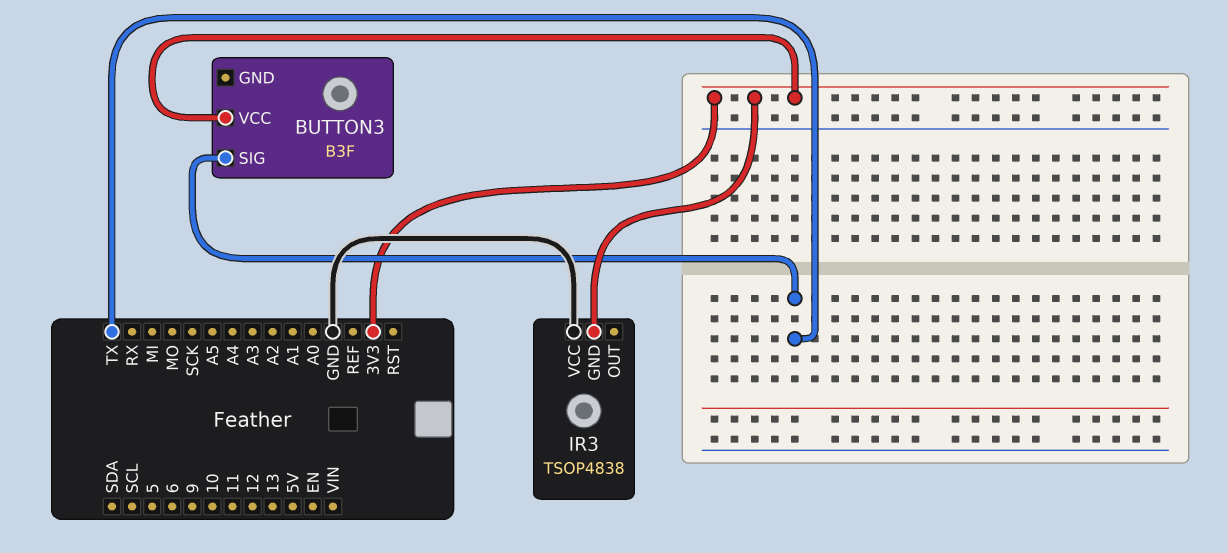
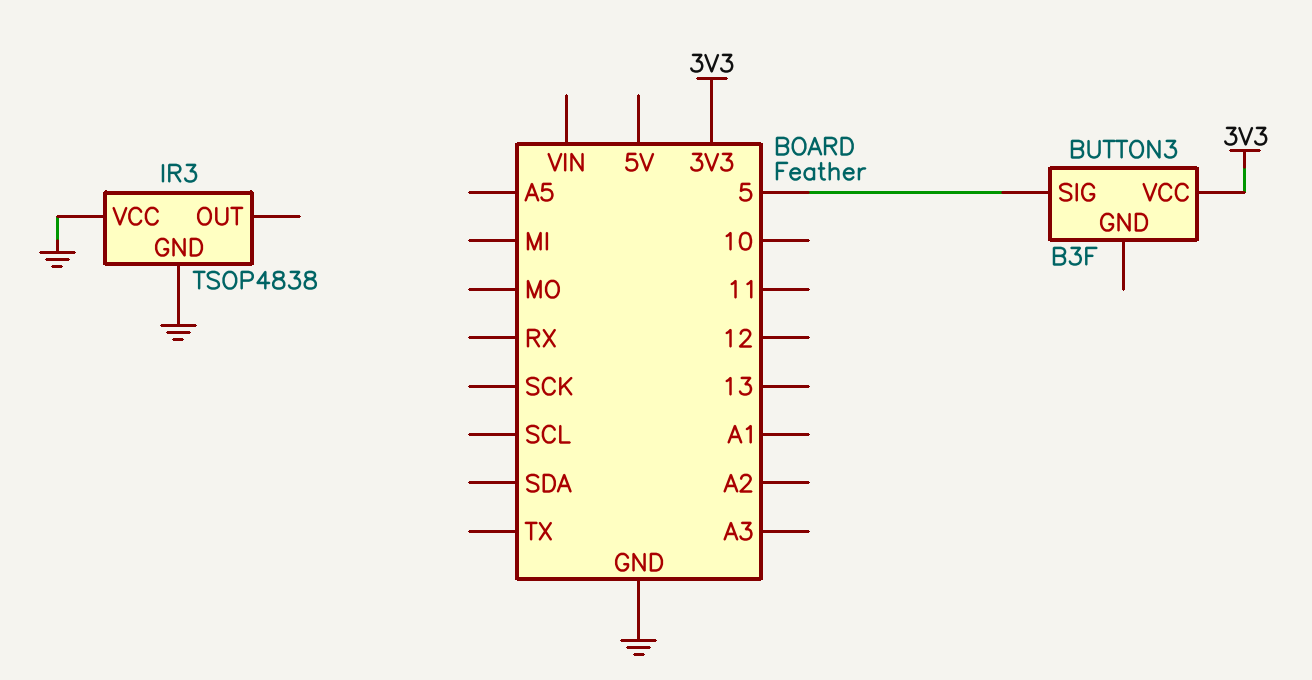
BUTTON3 pin SIG: TX -> 5
IR3 pin GND: 3V3 -> GND

